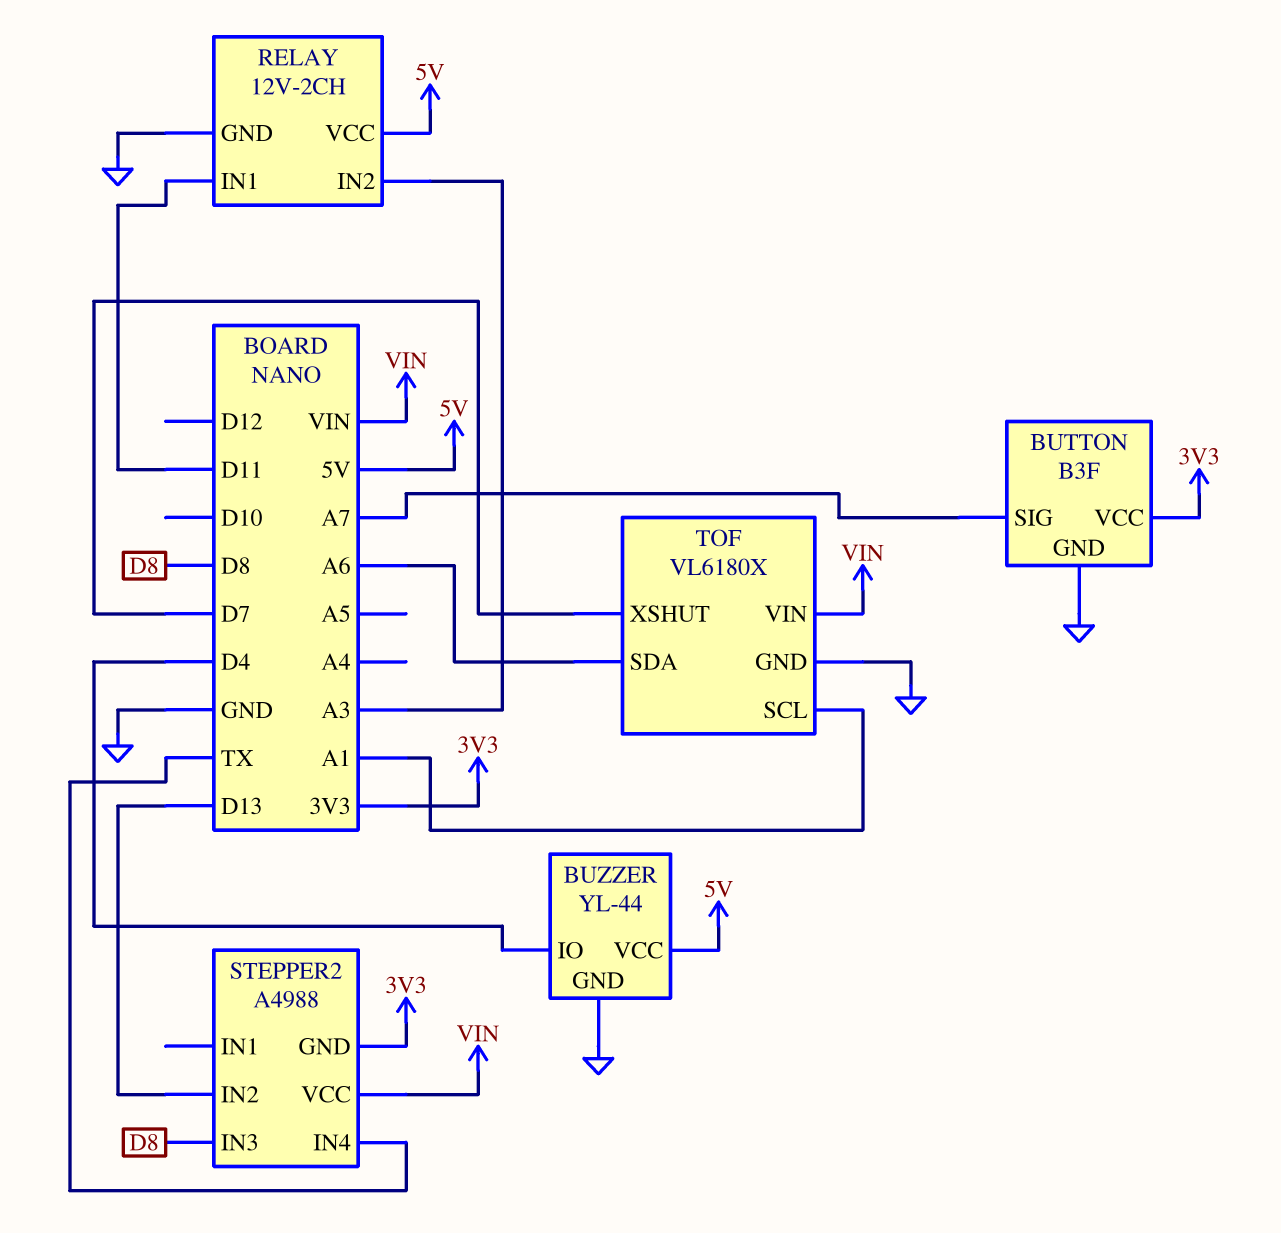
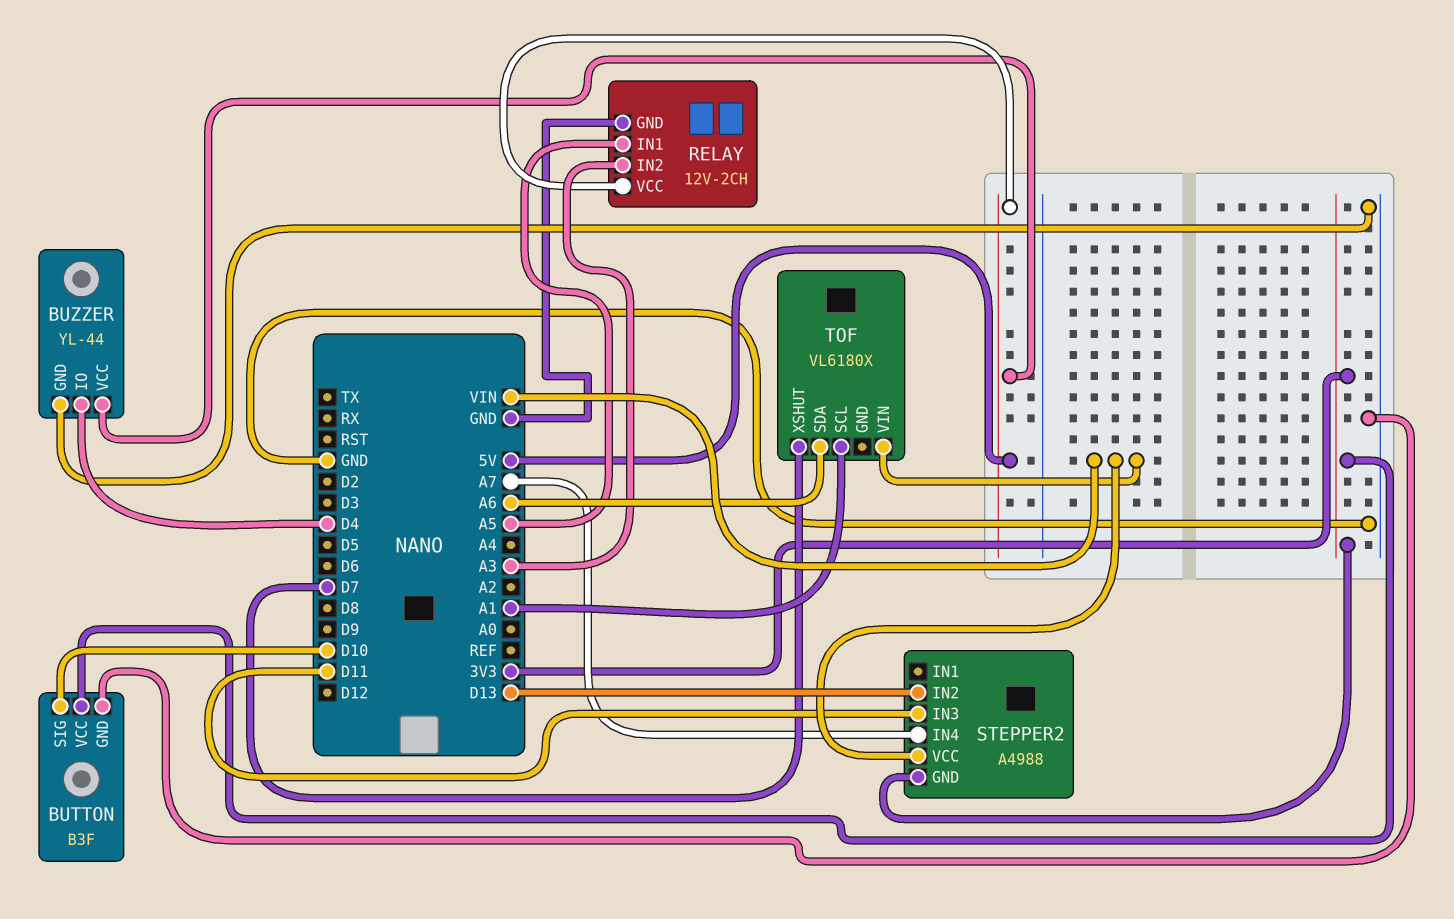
BUTTON pin SIG: A7 -> D10
RELAY pin IN1: D11 -> A5
STEPPER2 pin IN3: D8 -> D11
STEPPER2 pin IN4: TX -> A7
TOF pin GND: GND -> none

